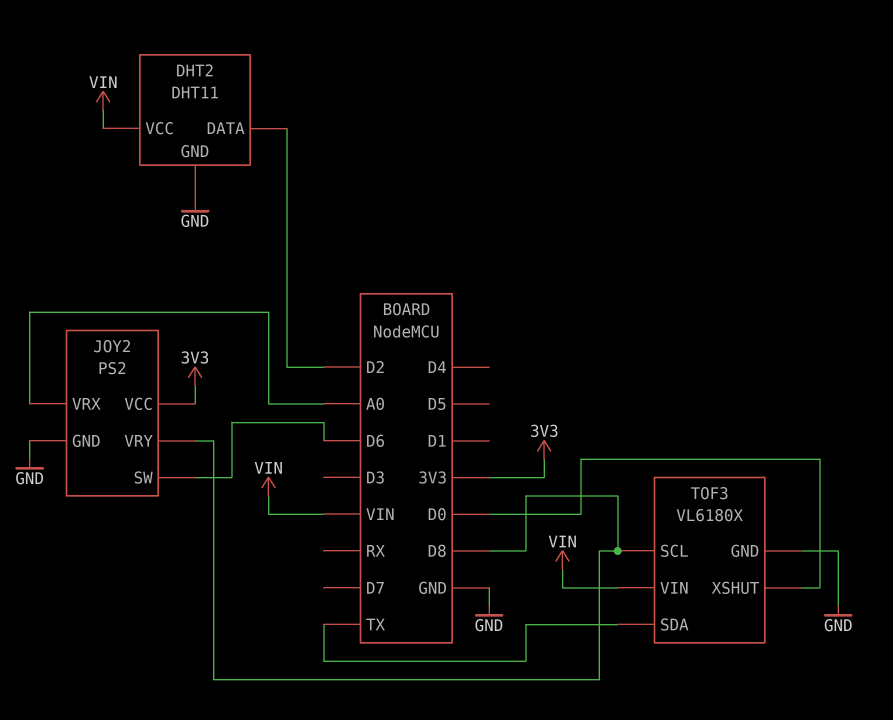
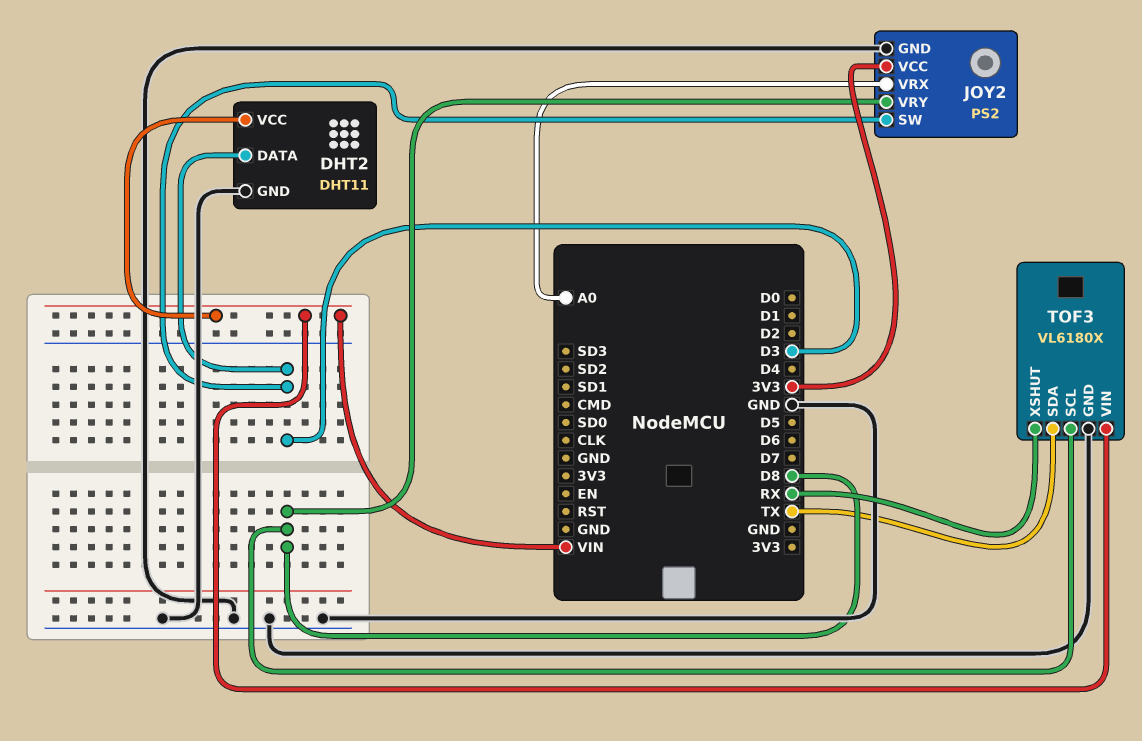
DHT2 pin DATA: D2 -> D3
JOY2 pin SW: D6 -> D3
TOF3 pin XSHUT: D0 -> RX

